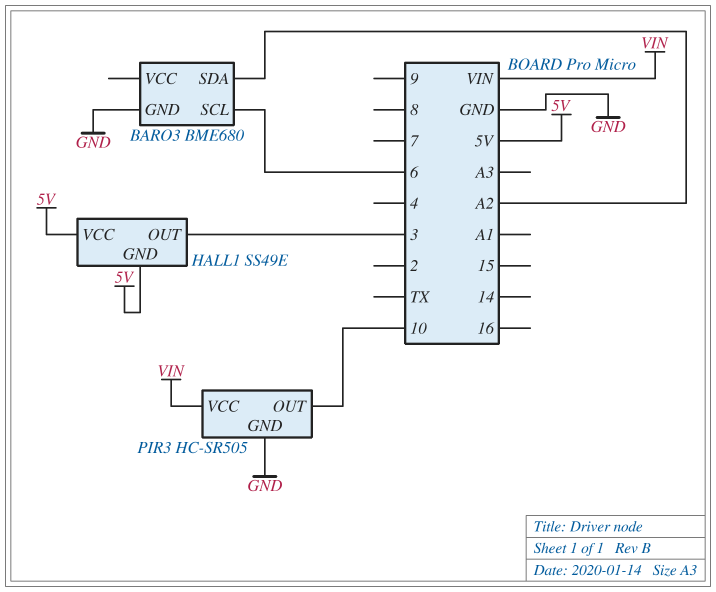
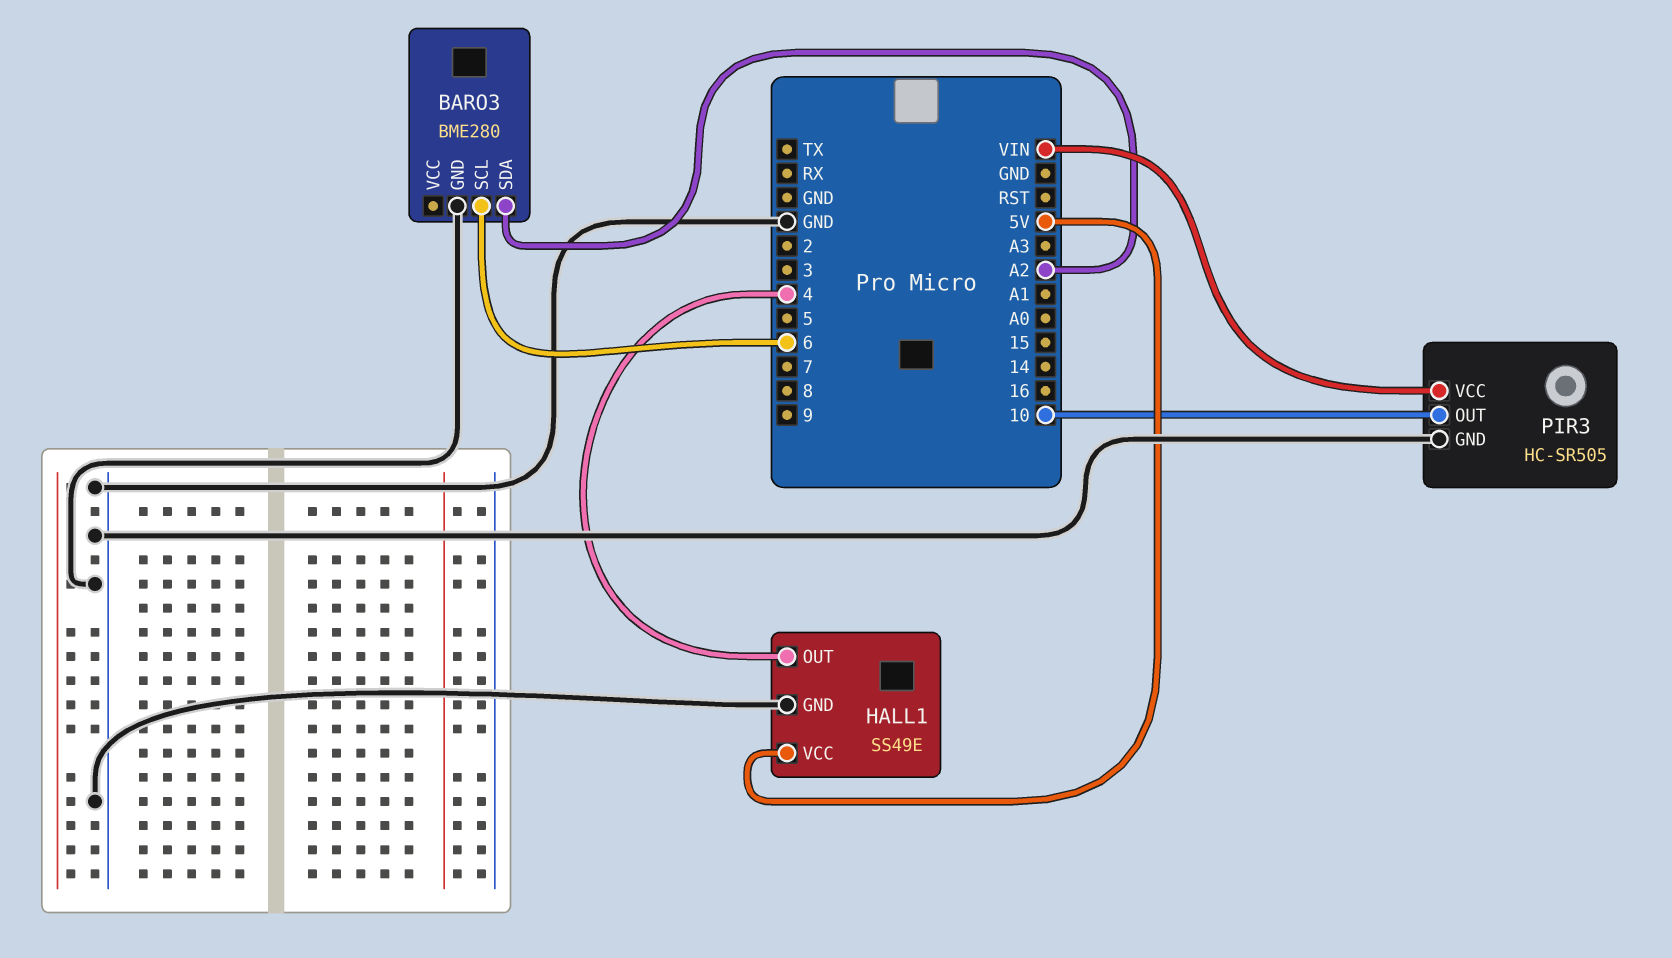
BARO3: BME680 -> BME280
HALL1 pin GND: 5V -> GND
HALL1 pin OUT: 3 -> 4

